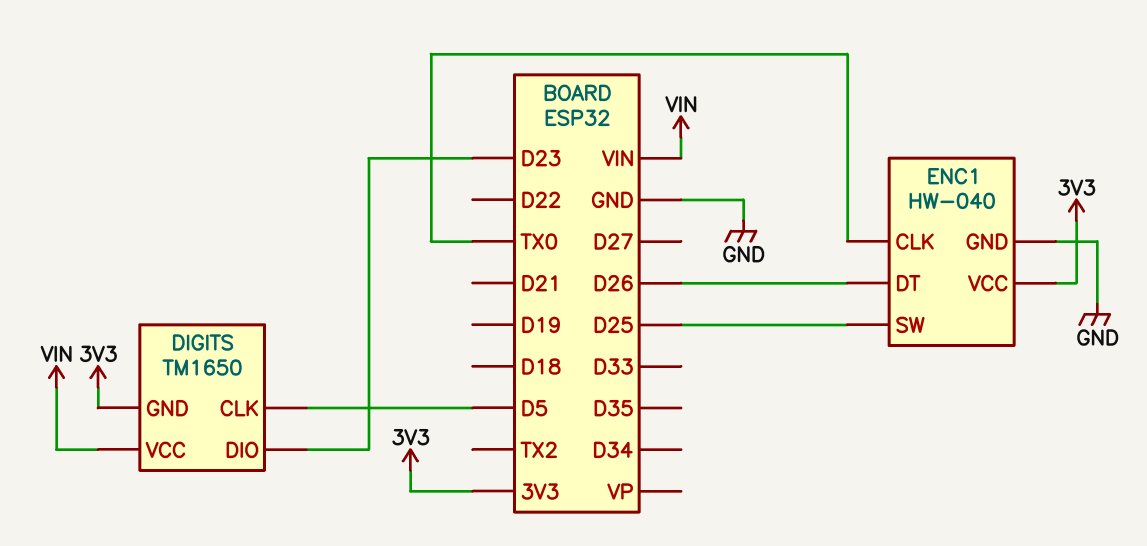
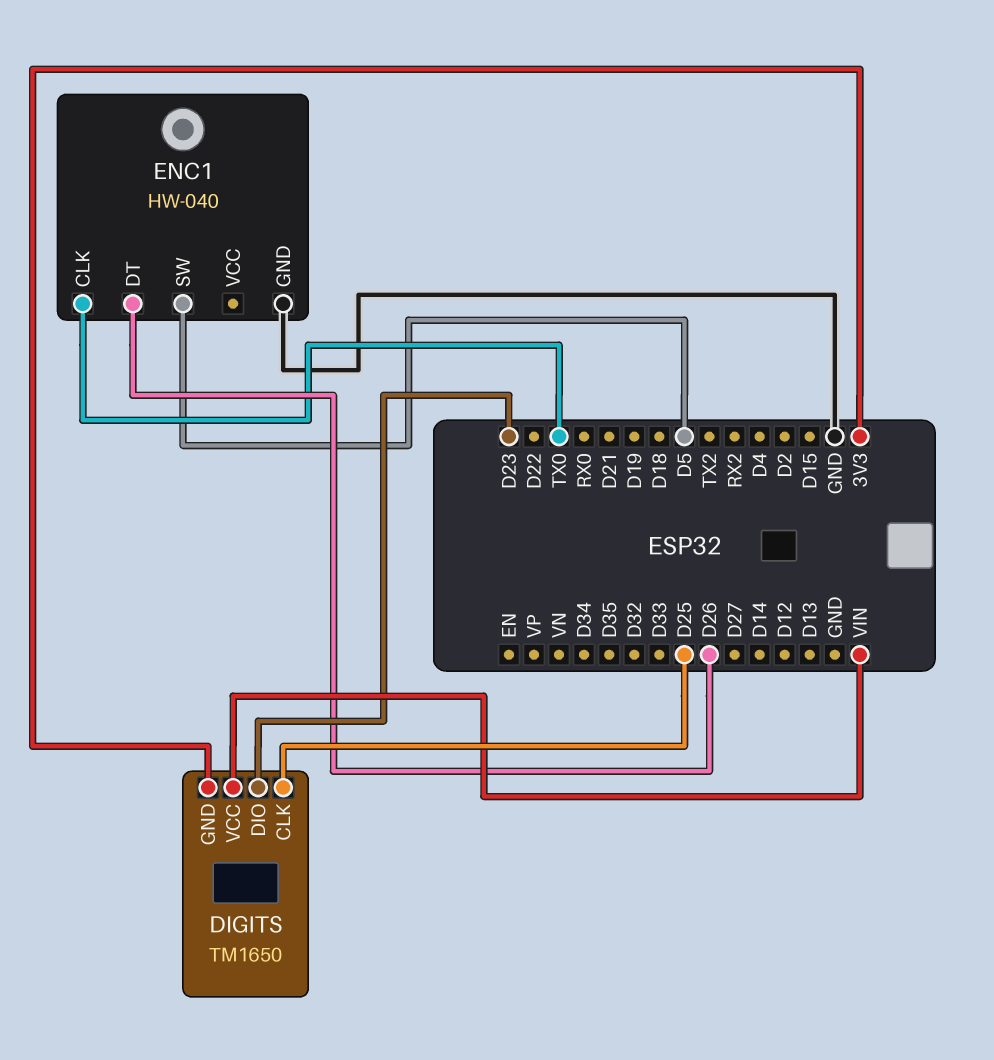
DIGITS pin CLK: D5 -> D25
ENC1 pin SW: D25 -> D5
ENC1 pin VCC: 3V3 -> none

